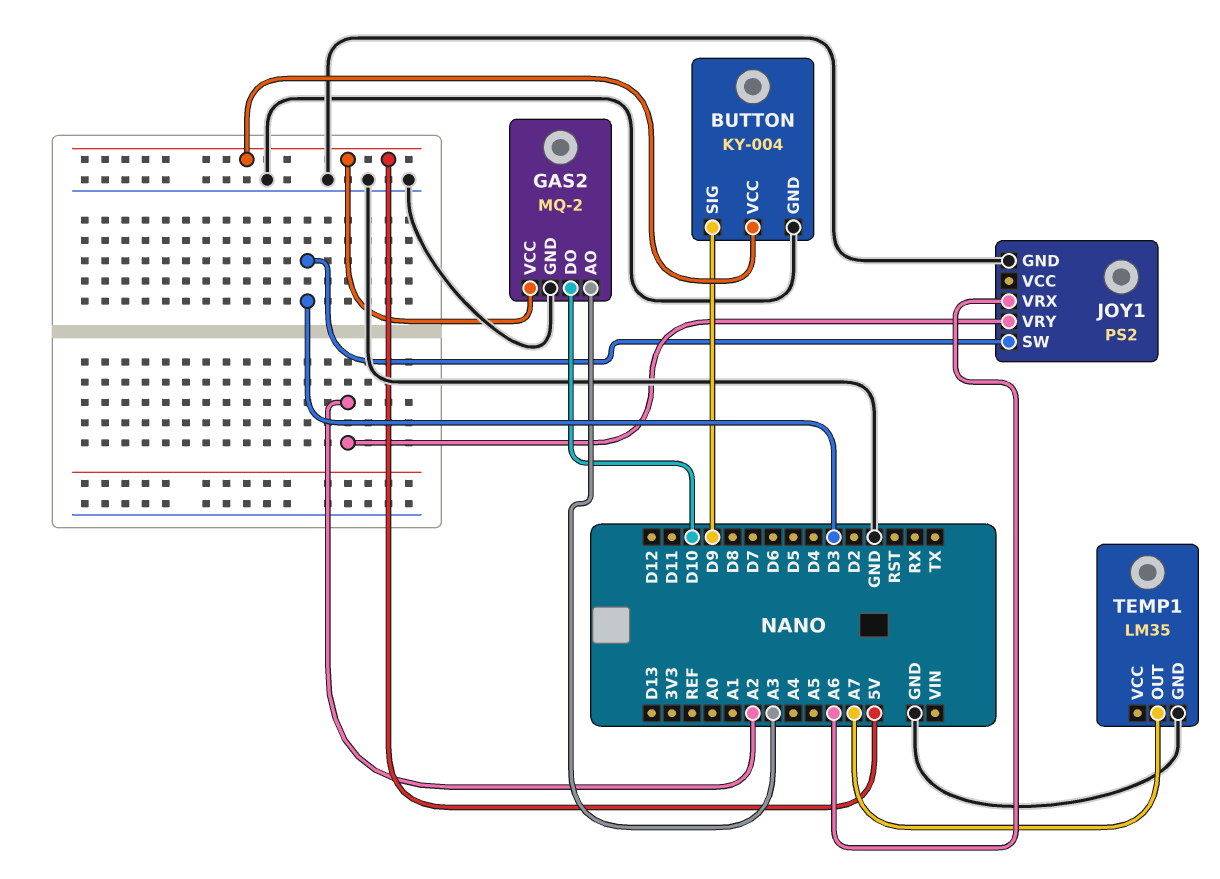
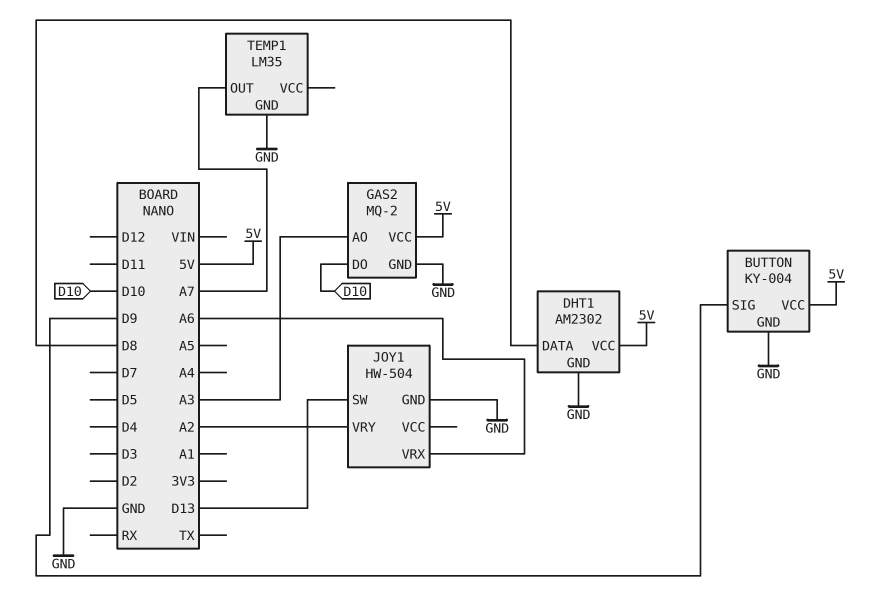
DHT1: none -> AM2302
DHT1 pin DATA: none -> D8
DHT1 pin GND: none -> GND
DHT1 pin VCC: none -> 5V
JOY1: PS2 -> HW-504
JOY1 pin SW: D3 -> D13

